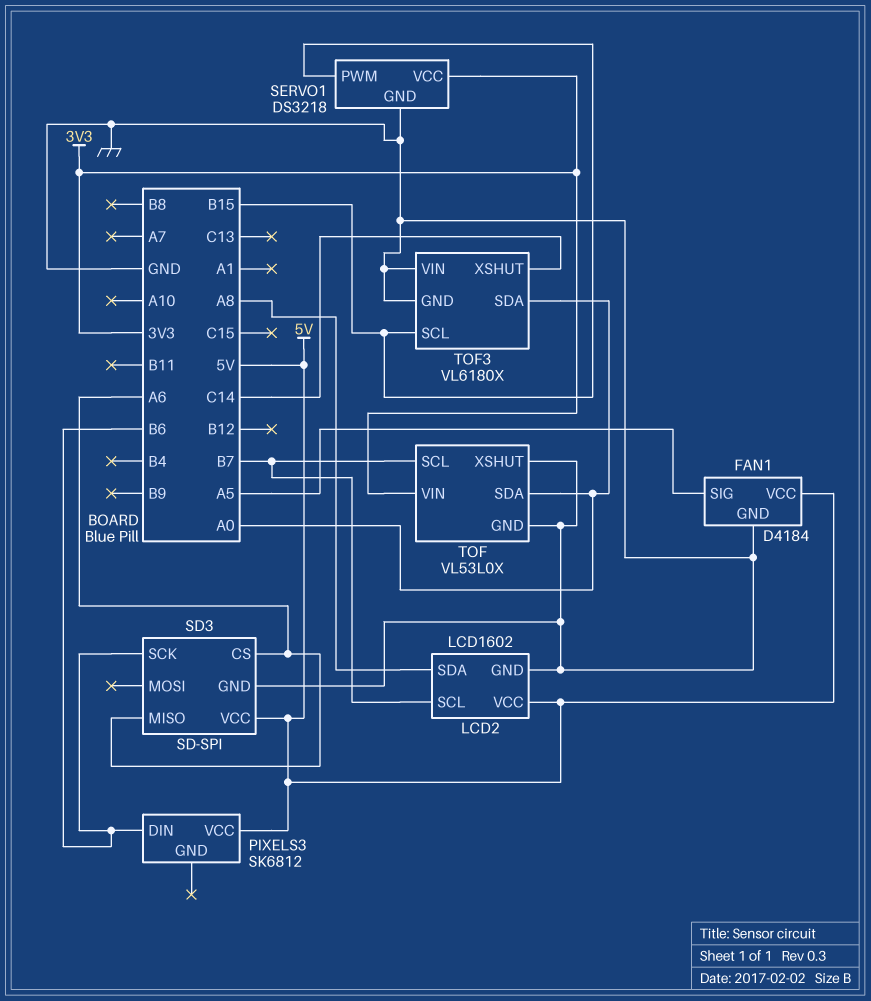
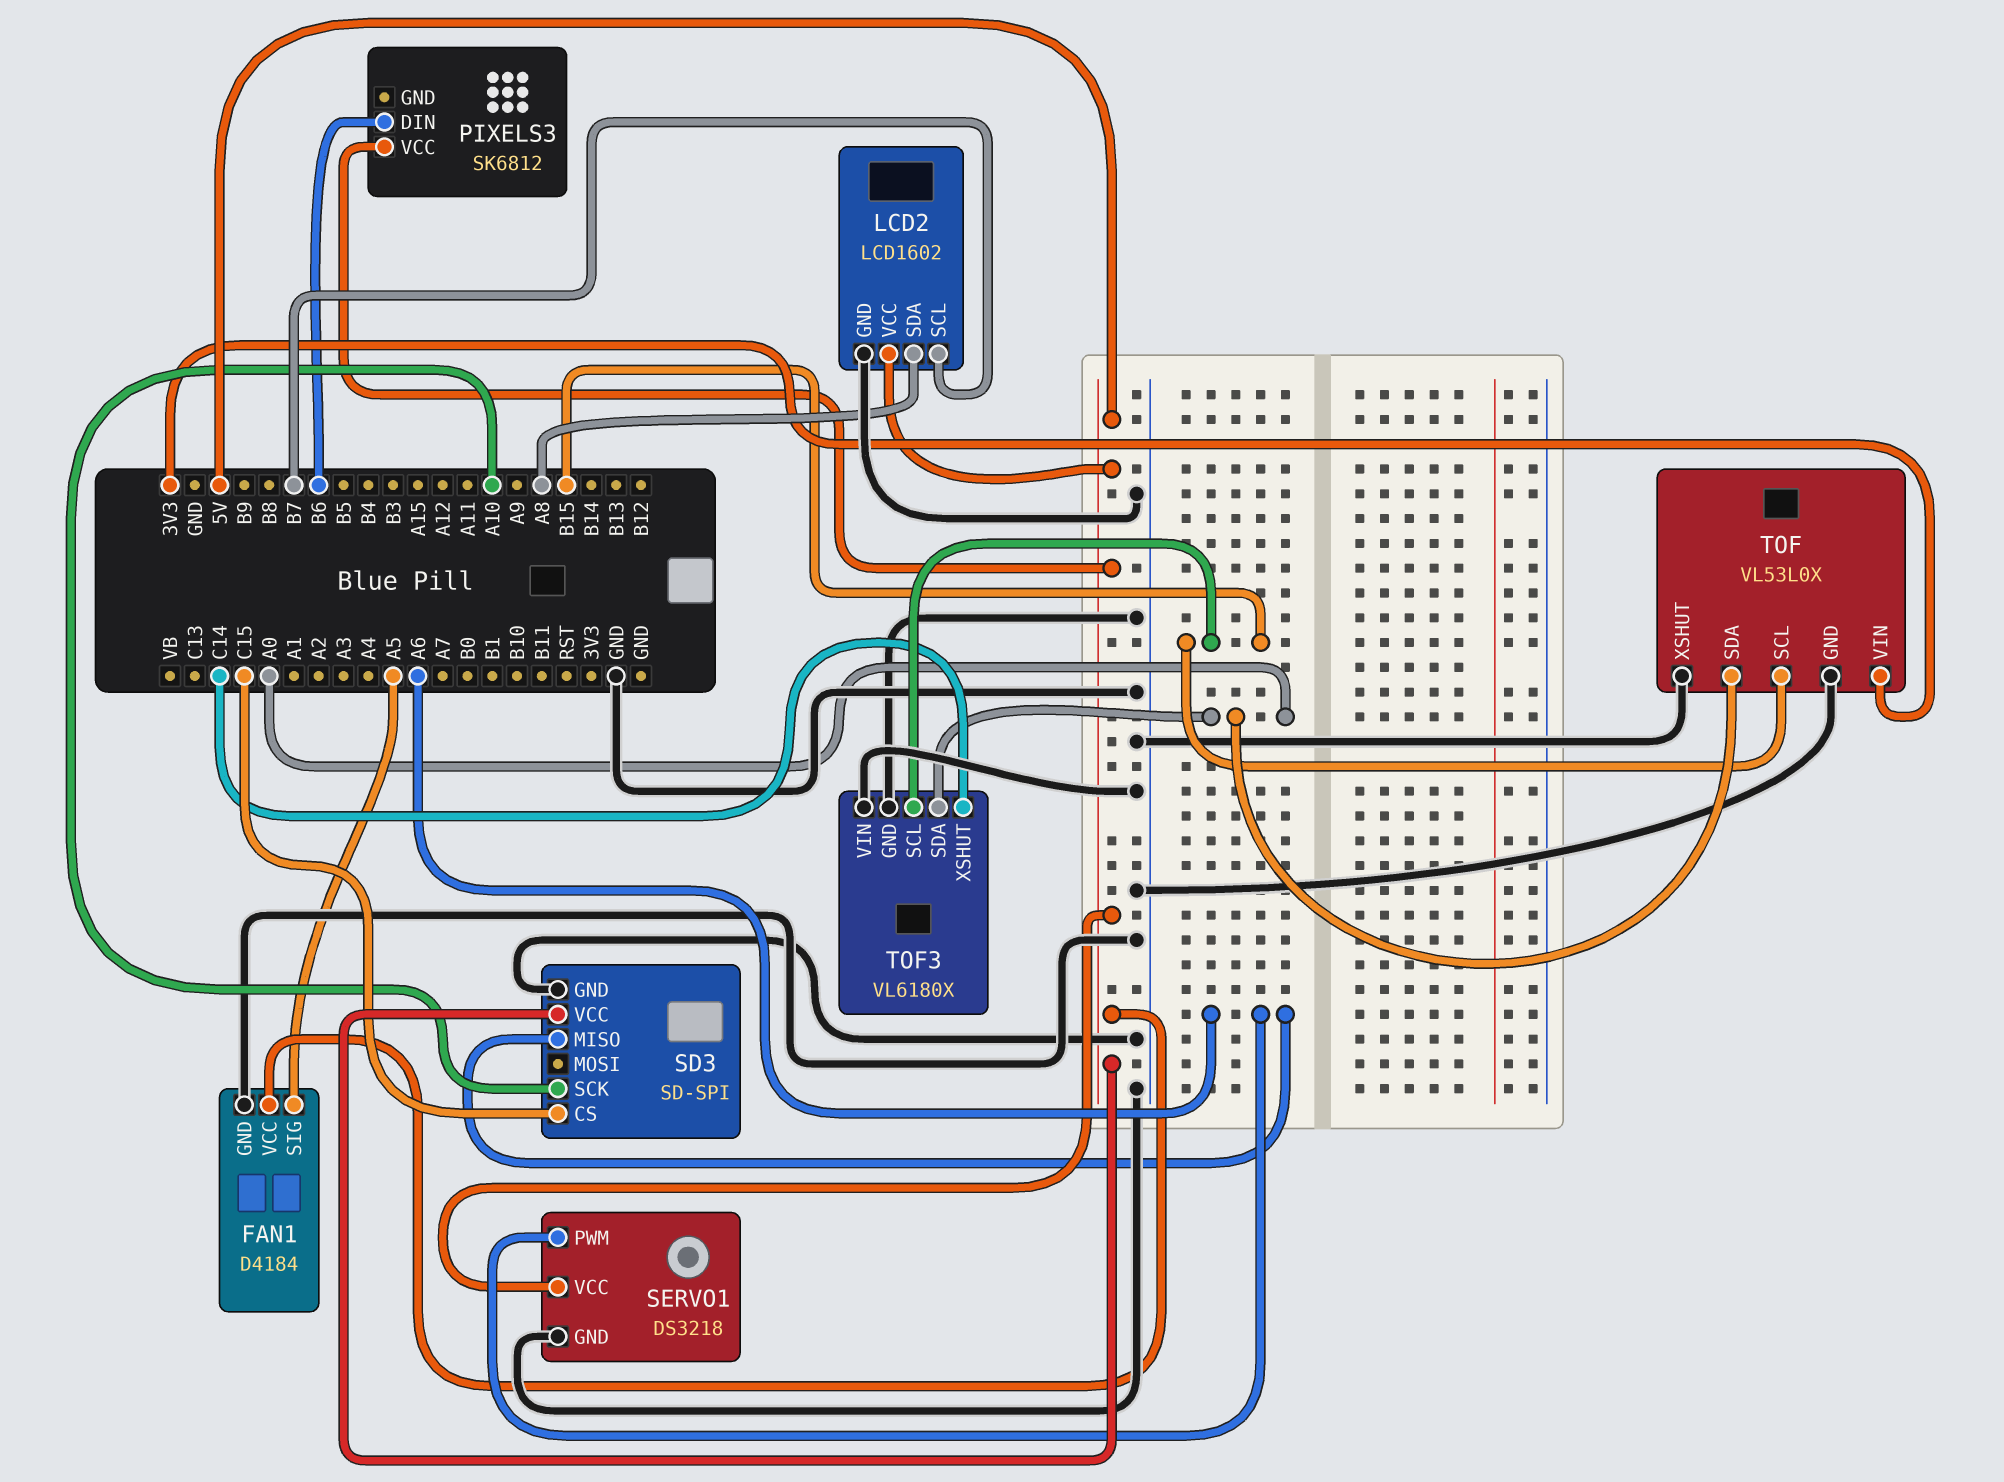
SD3 pin CS: A6 -> C15
SD3 pin SCK: B6 -> A10
SERVO1 pin PWM: B15 -> A6
SERVO1 pin VCC: 3V3 -> 5V
TOF pin SCL: B7 -> B15

